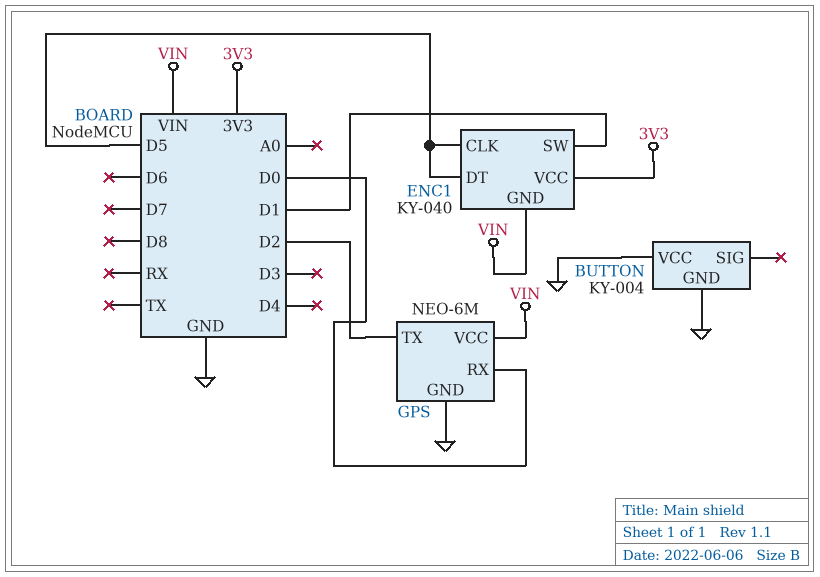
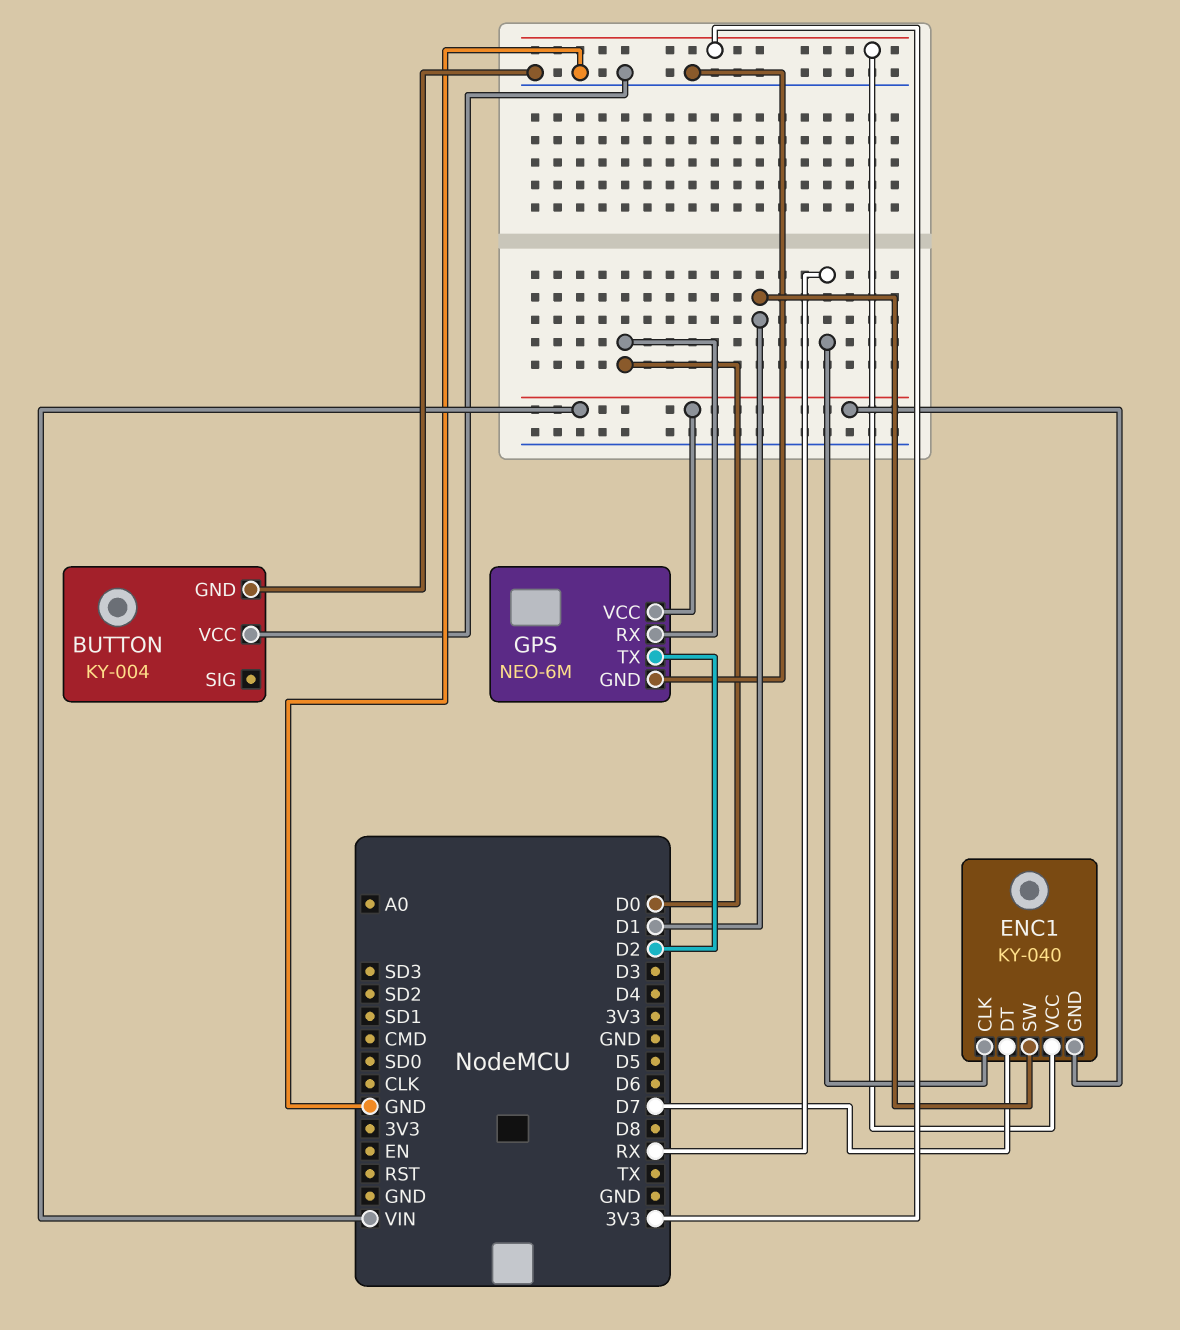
ENC1 pin CLK: D5 -> RX
ENC1 pin DT: D5 -> D7

